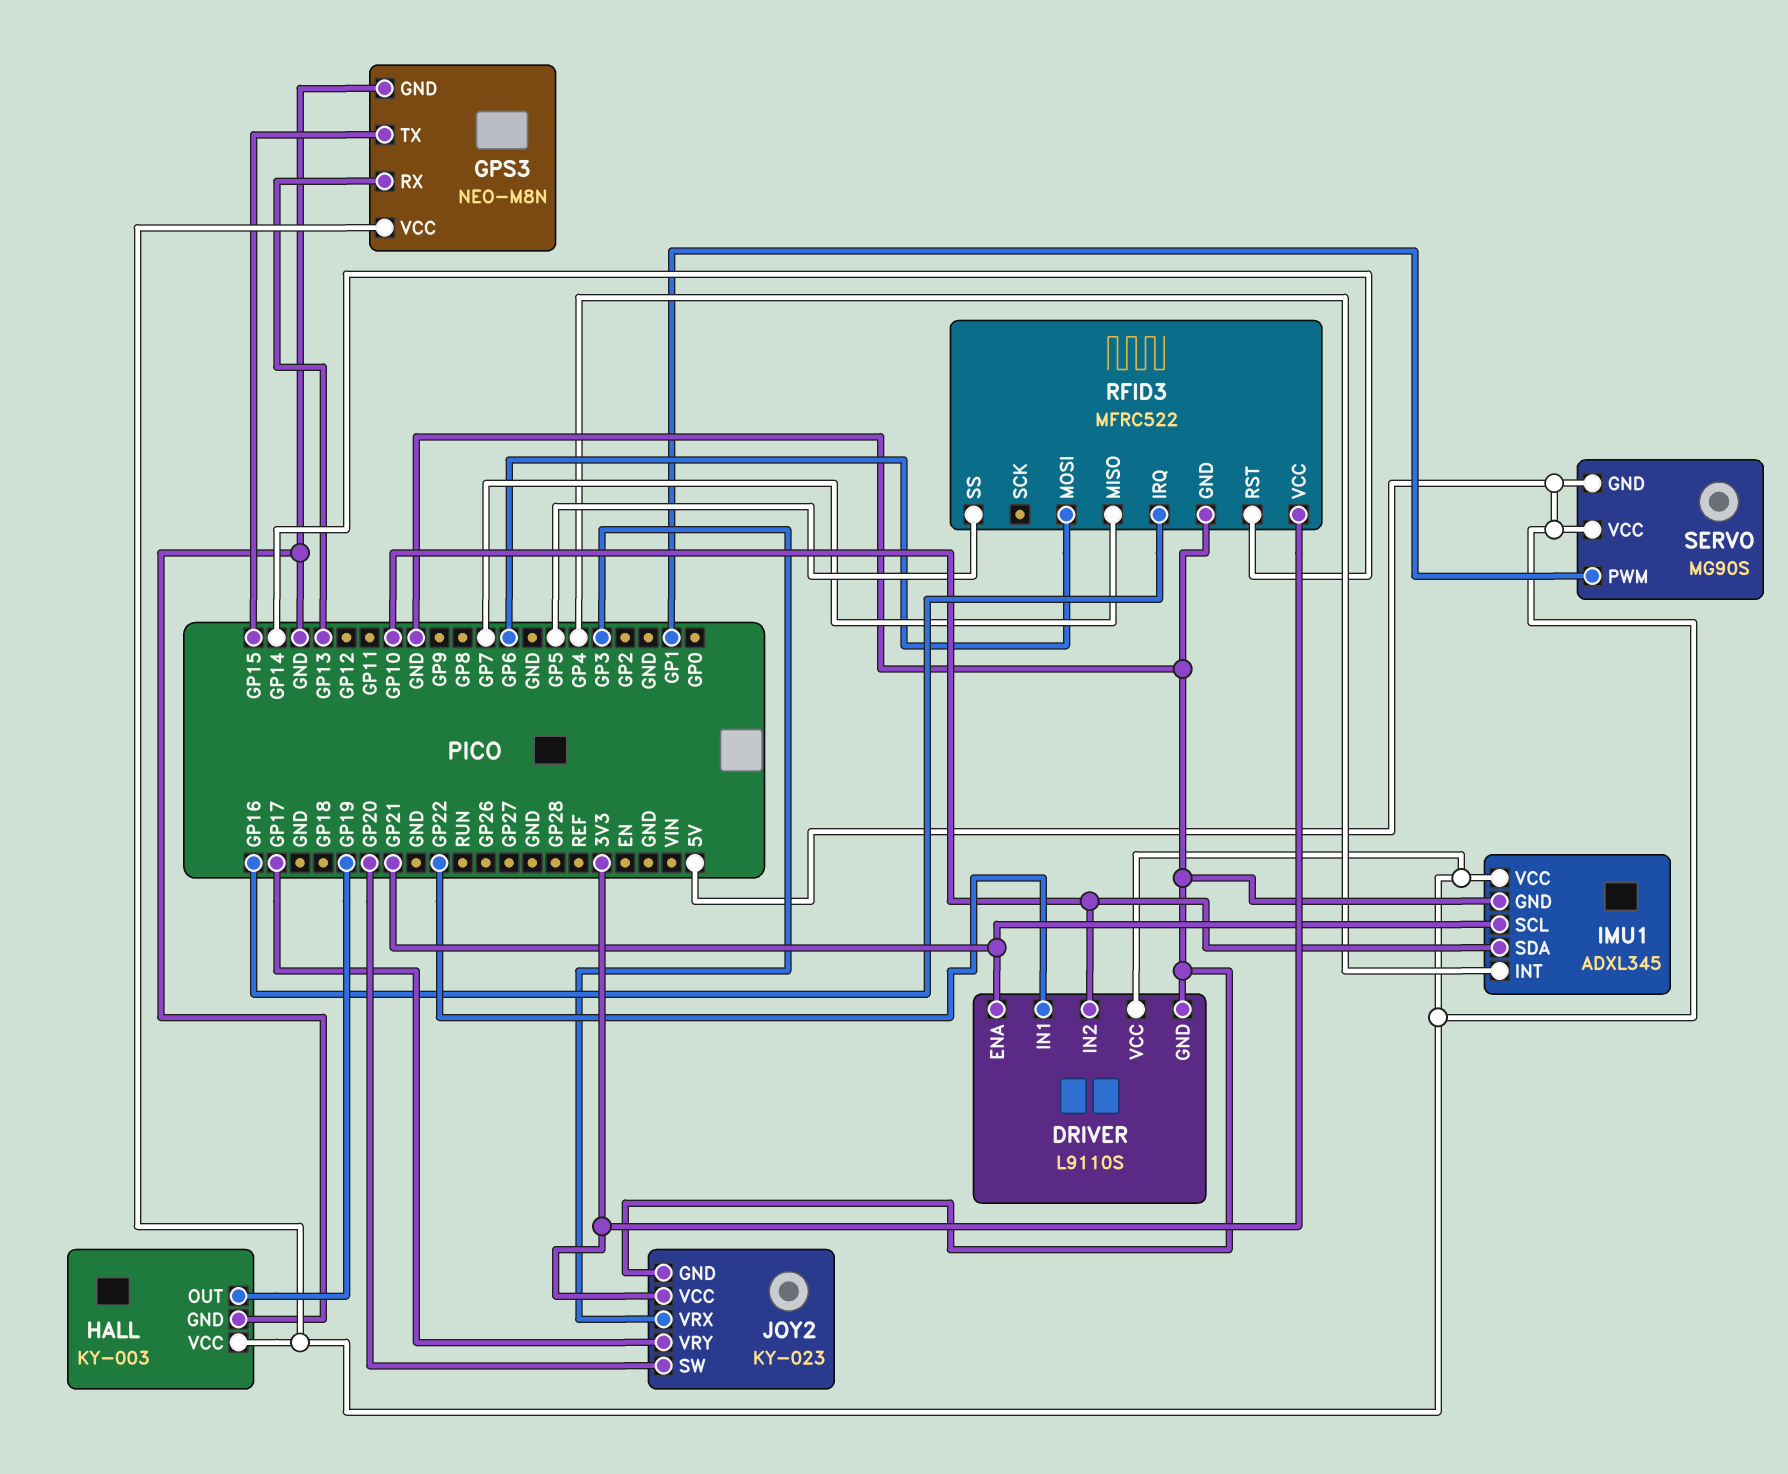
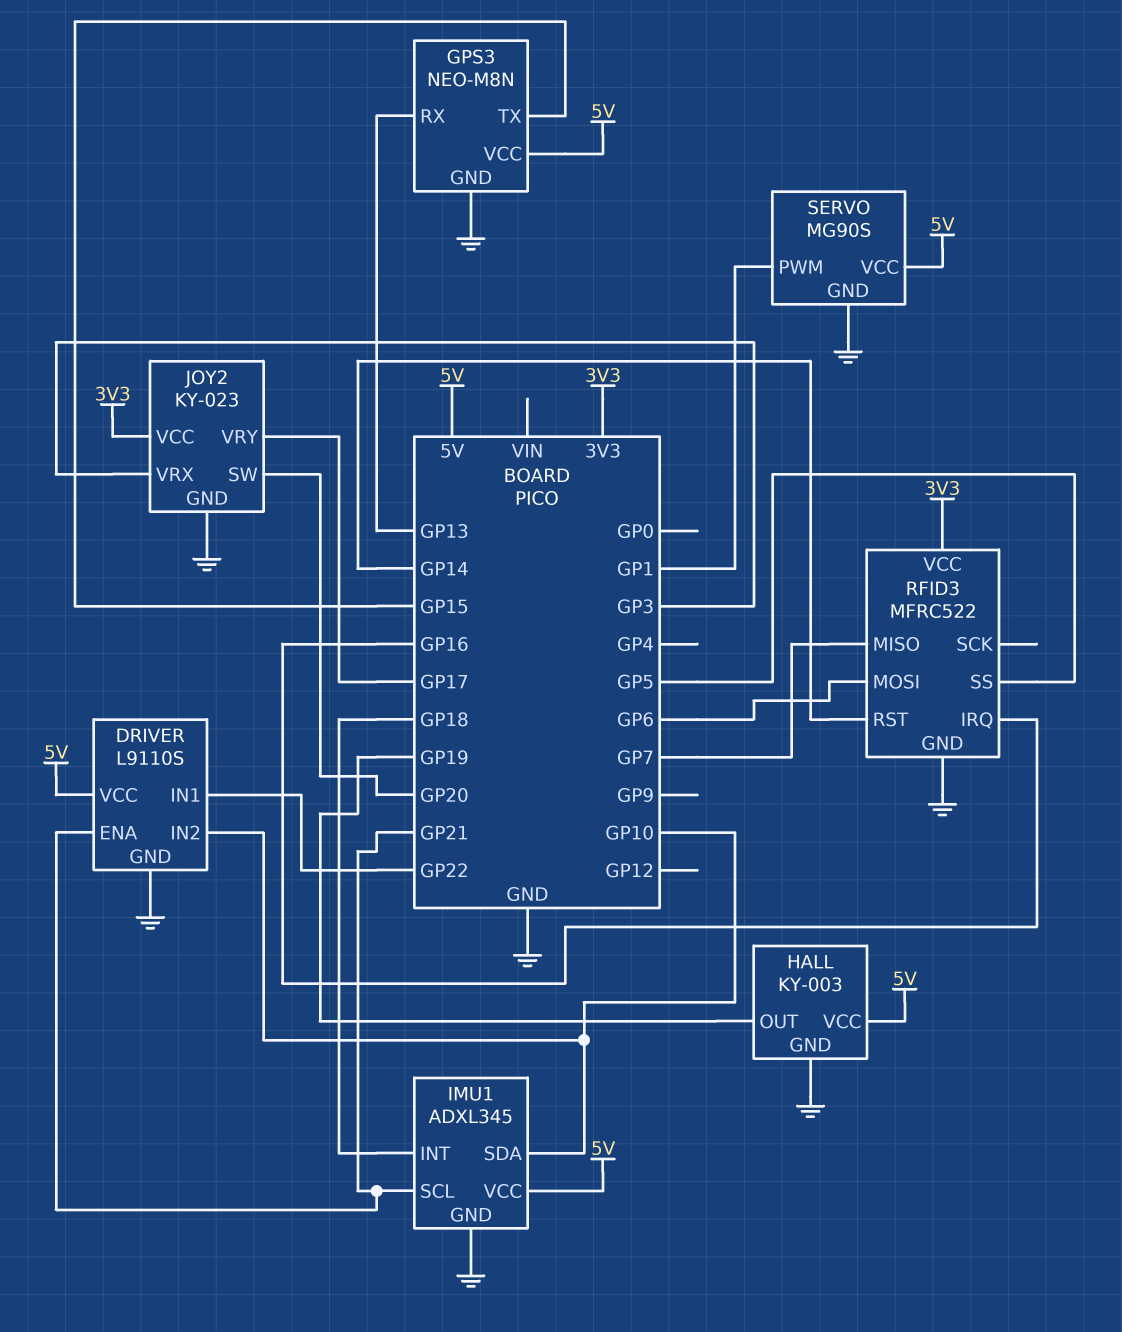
IMU1 pin INT: GP4 -> GP18
SERVO pin GND: 5V -> GND

